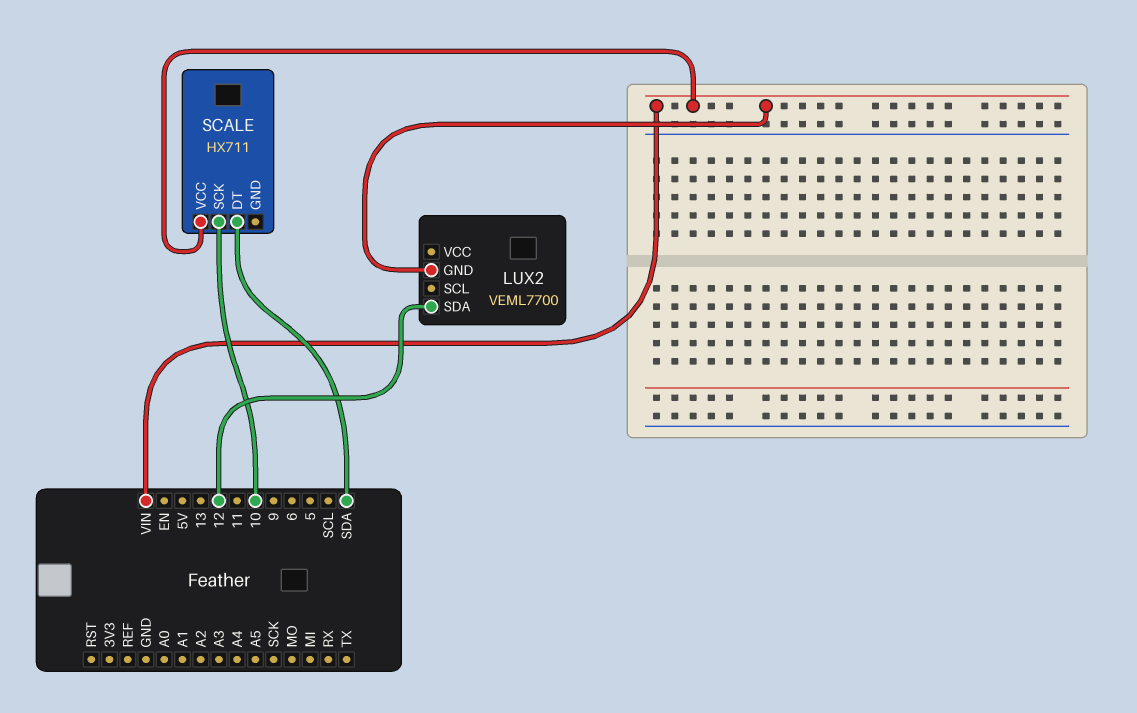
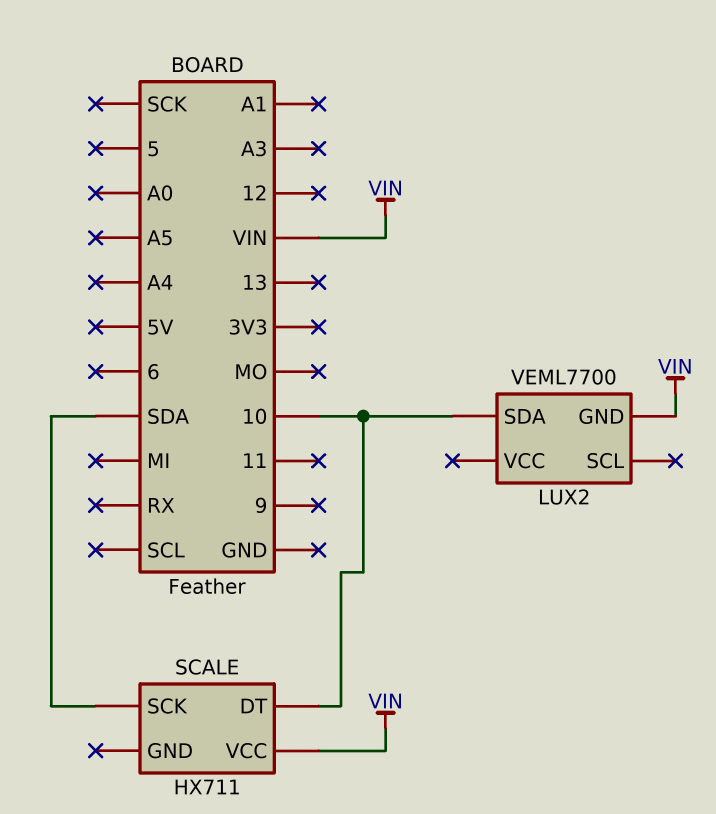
LUX2 pin SDA: 12 -> 10
SCALE pin DT: SDA -> 10
SCALE pin SCK: 10 -> SDA

